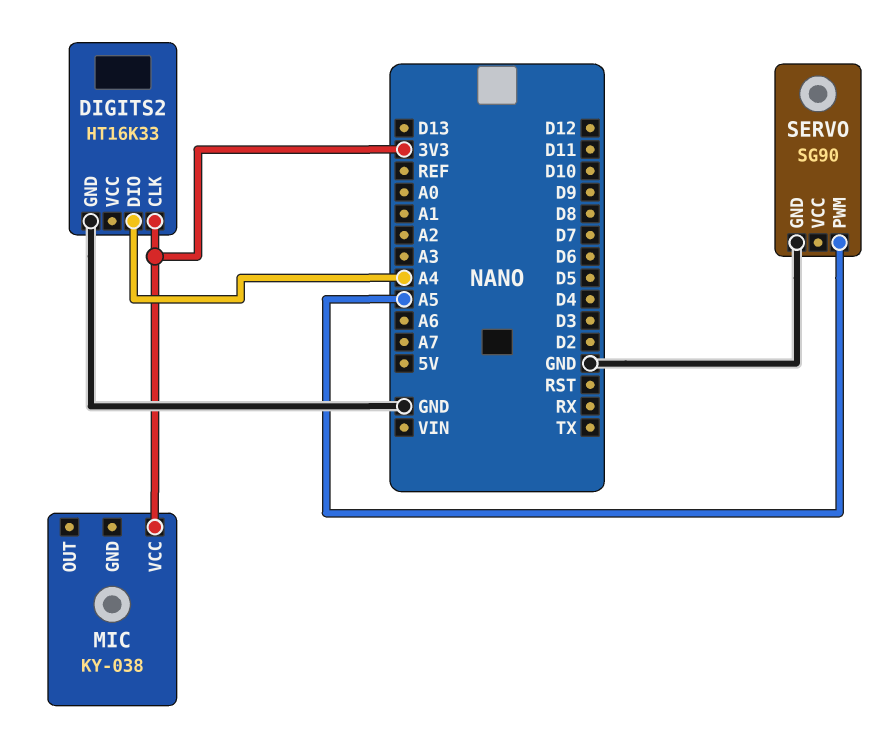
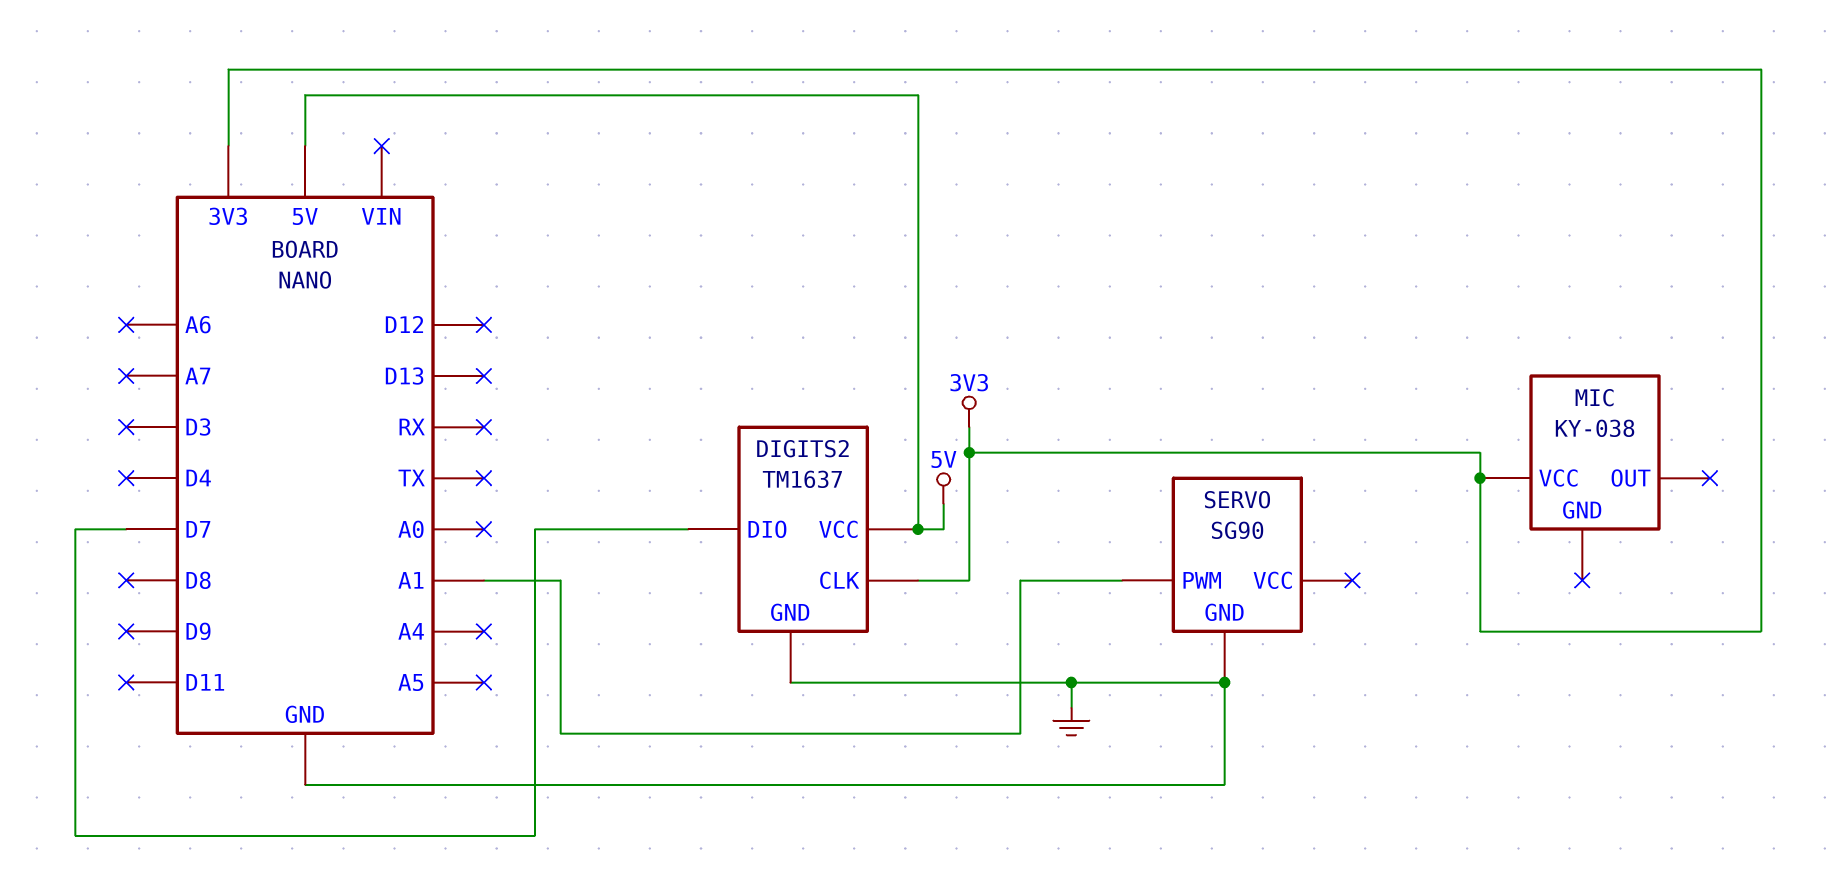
DIGITS2: HT16K33 -> TM1637
DIGITS2 pin DIO: A4 -> D7
DIGITS2 pin VCC: none -> 5V
SERVO pin PWM: A5 -> A1

